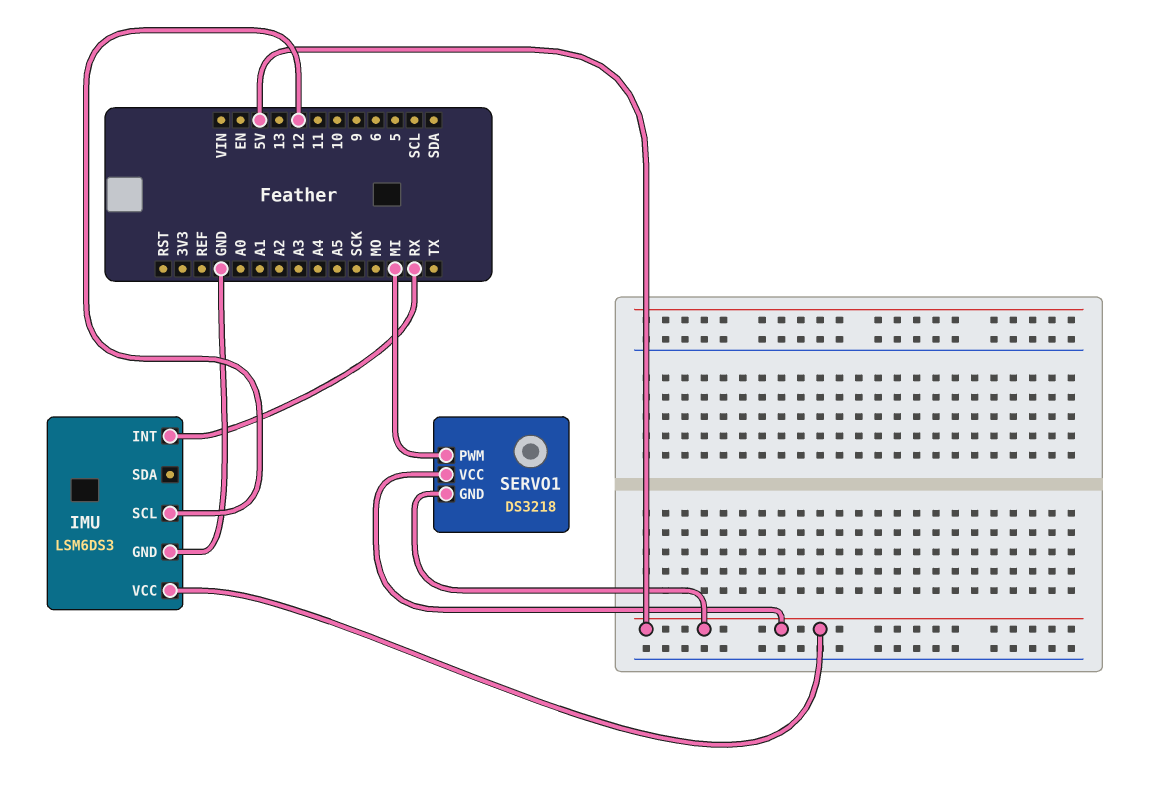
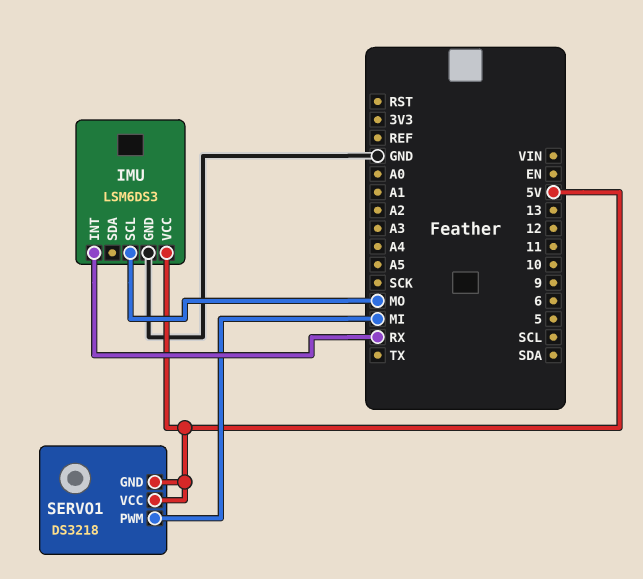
IMU pin SCL: 12 -> MO

